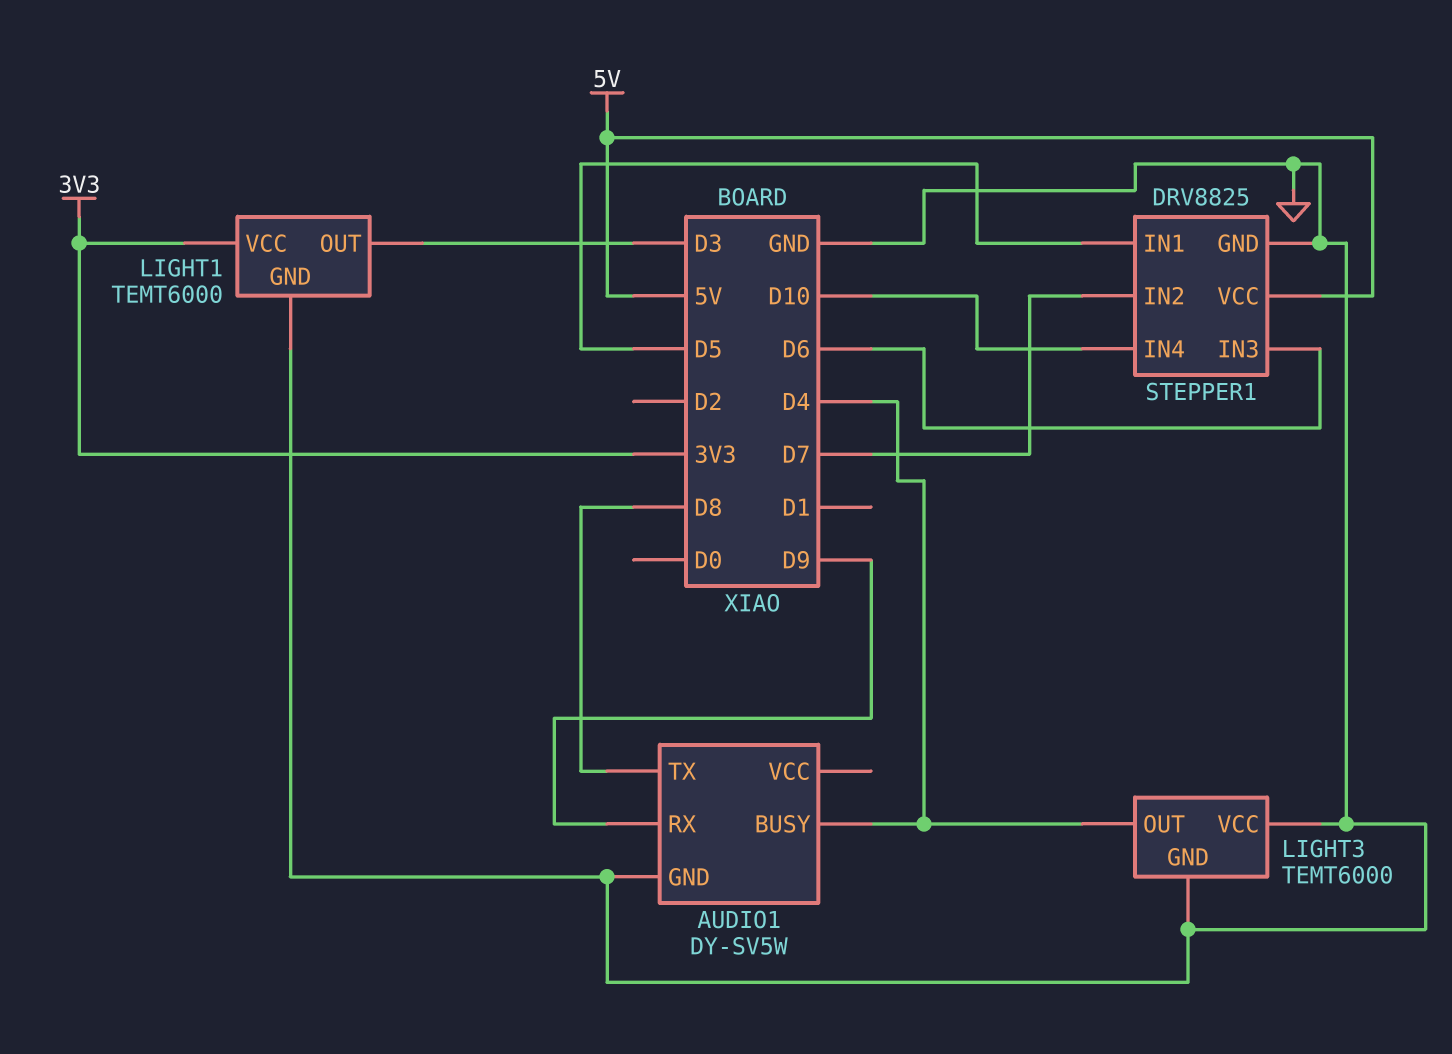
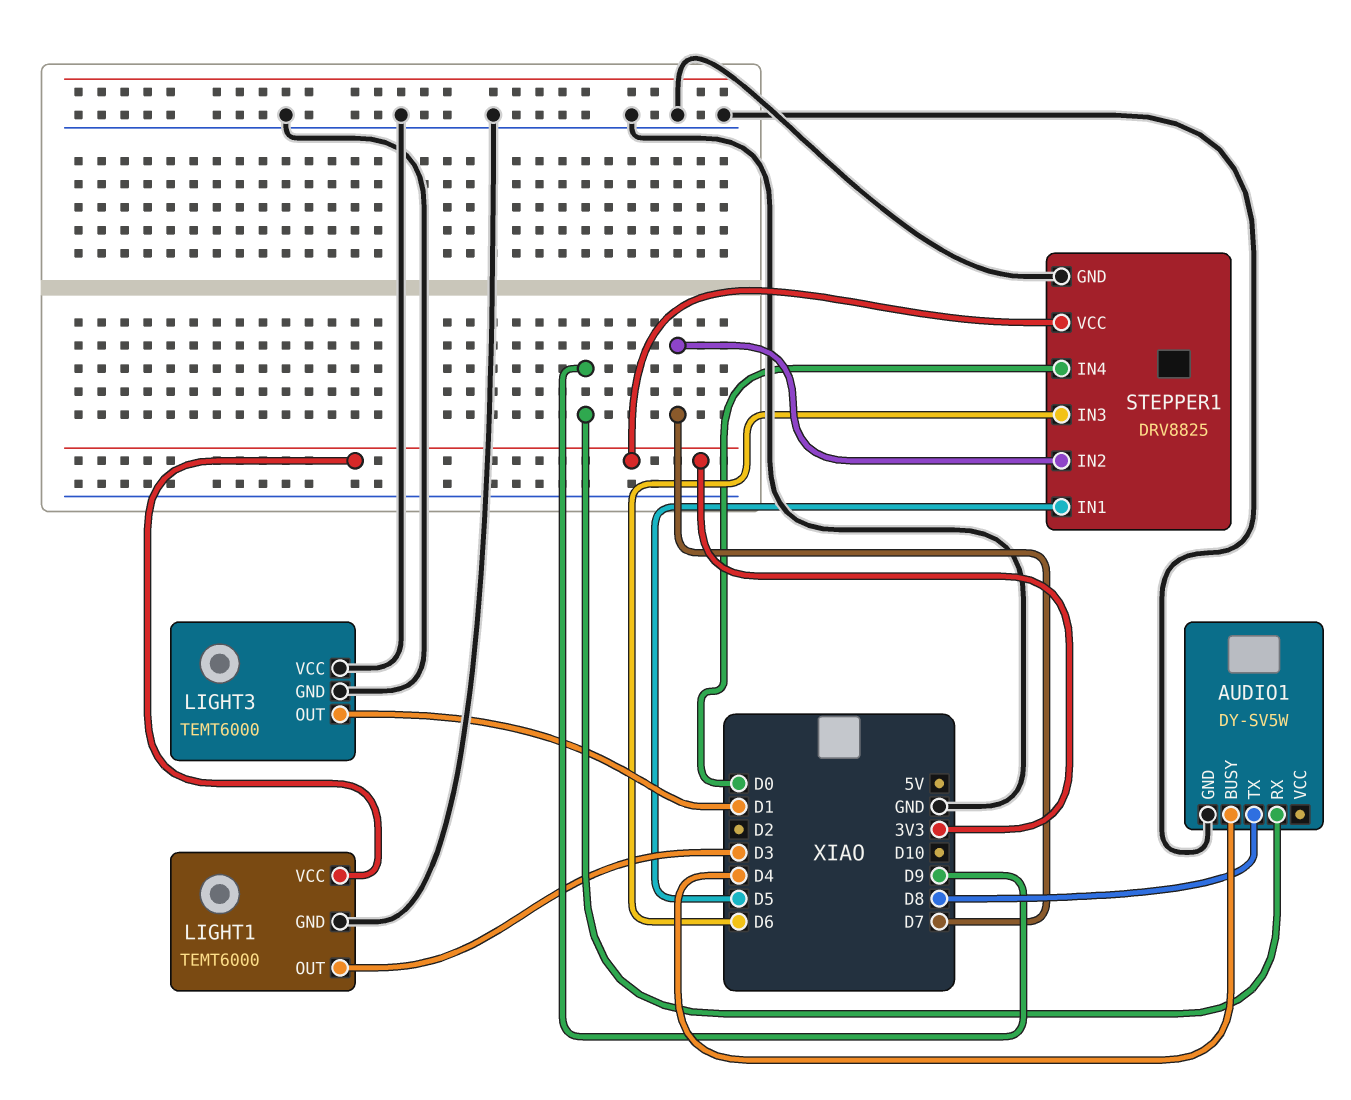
LIGHT3 pin OUT: D4 -> D1
STEPPER1 pin IN4: D10 -> D0
STEPPER1 pin VCC: 5V -> 3V3

